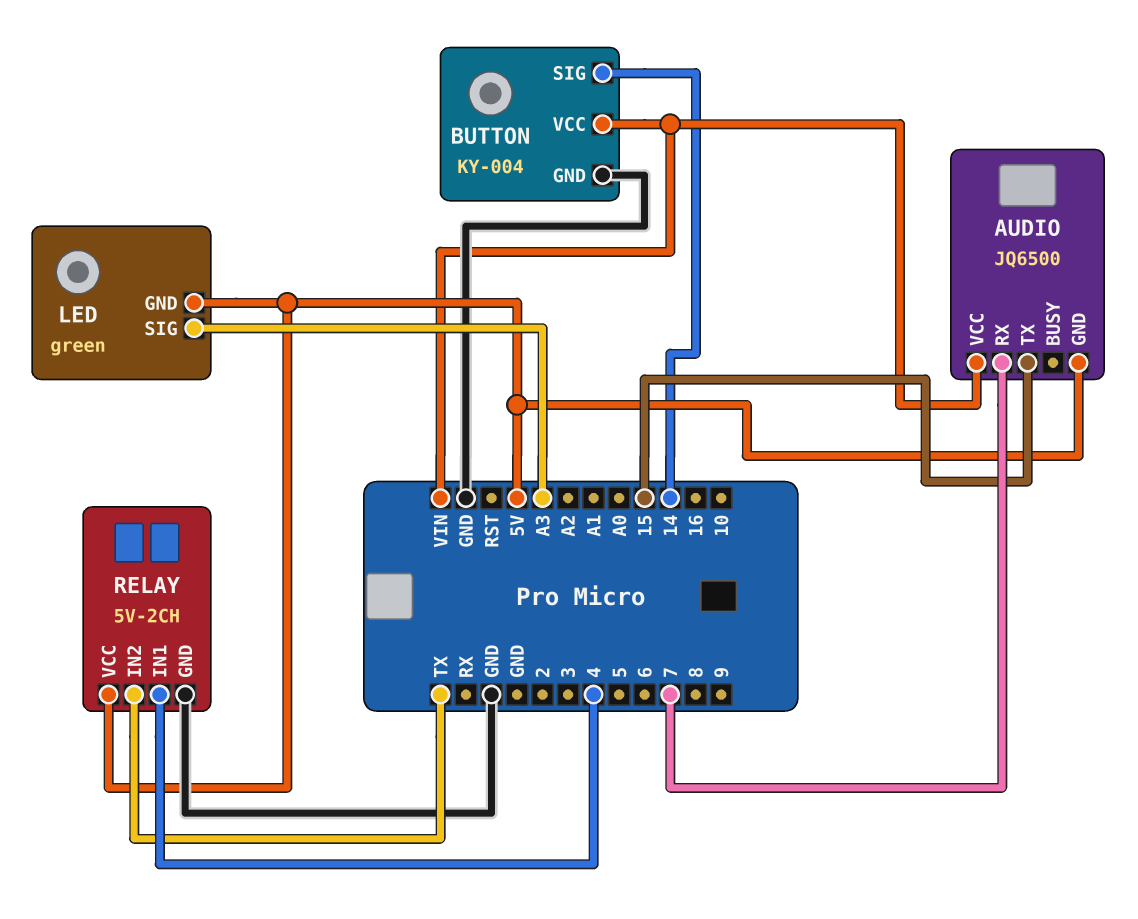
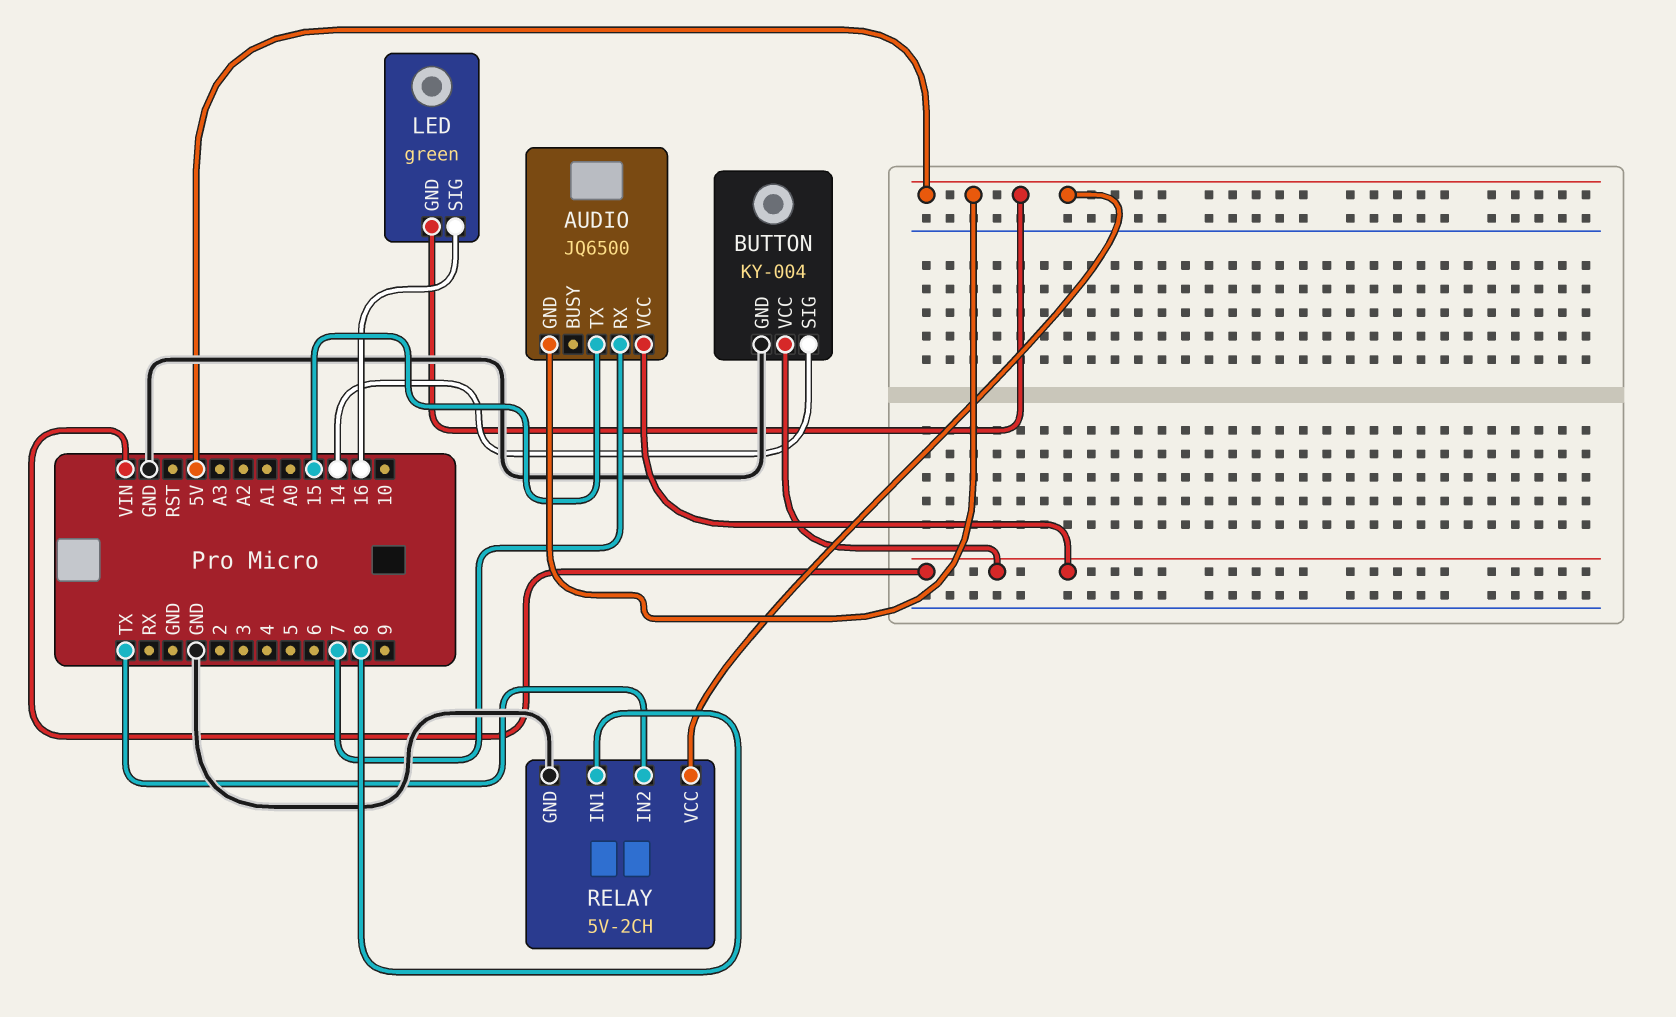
LED pin SIG: A3 -> 16
RELAY pin IN1: 4 -> 8

